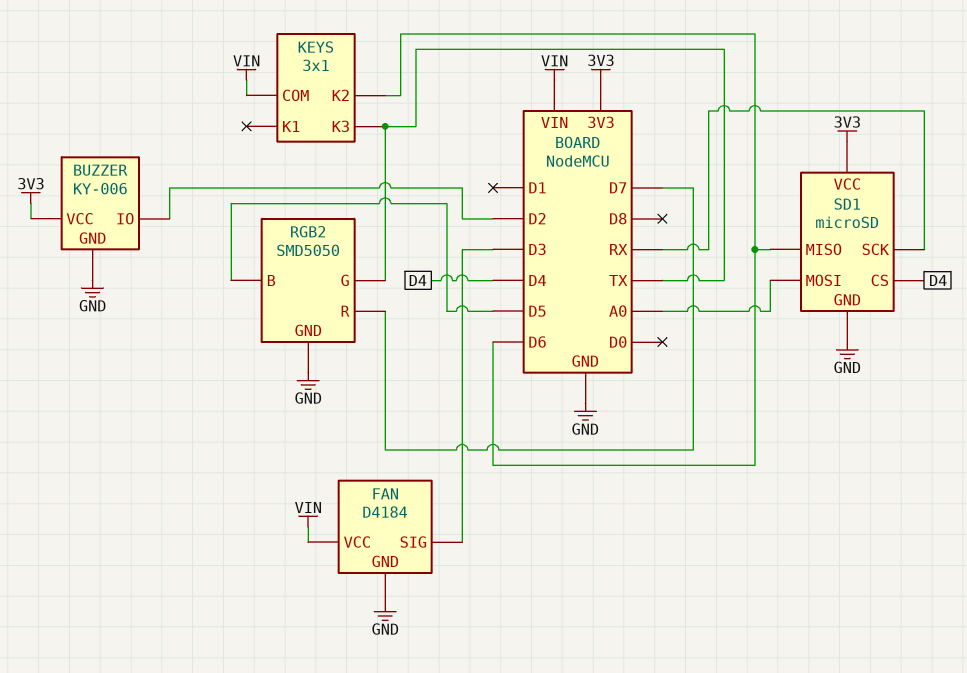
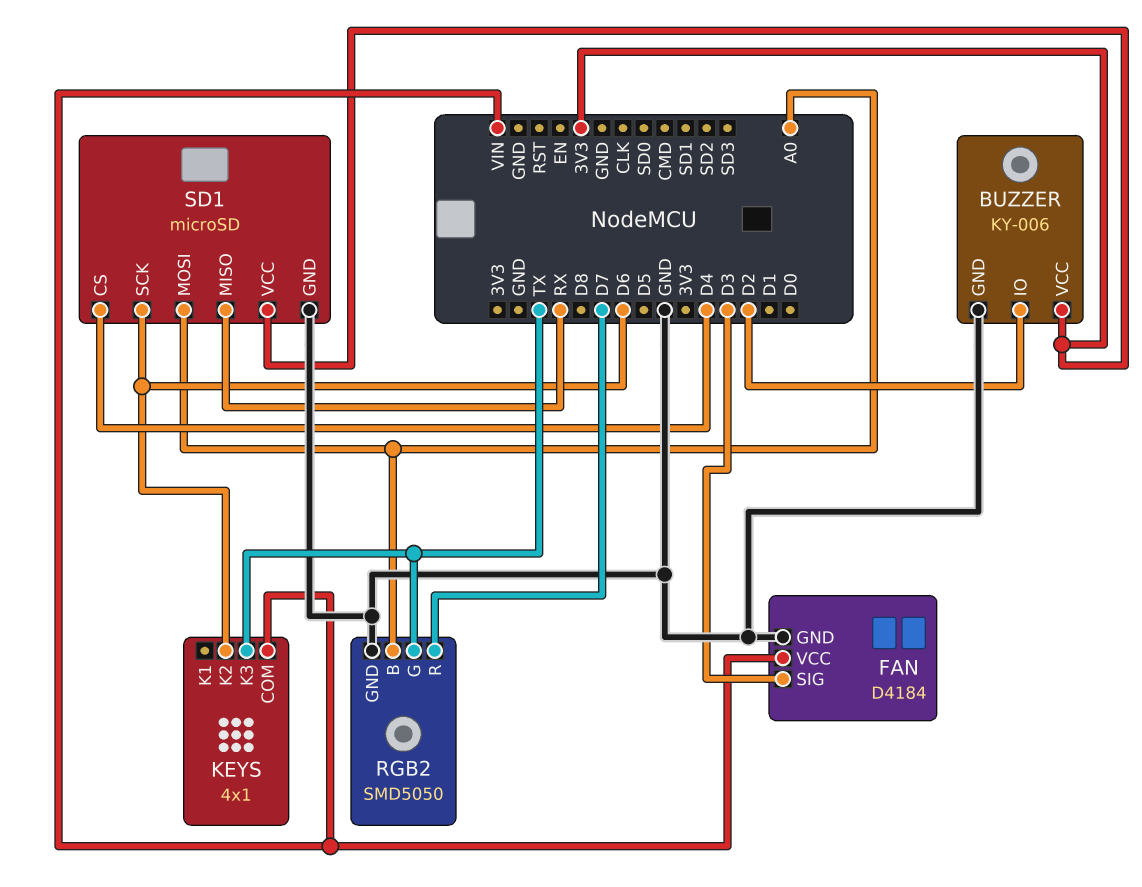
KEYS: 3x1 -> 4x1
RGB2 pin B: D5 -> A0
SD1 pin MISO: D6 -> RX
SD1 pin SCK: RX -> D6

